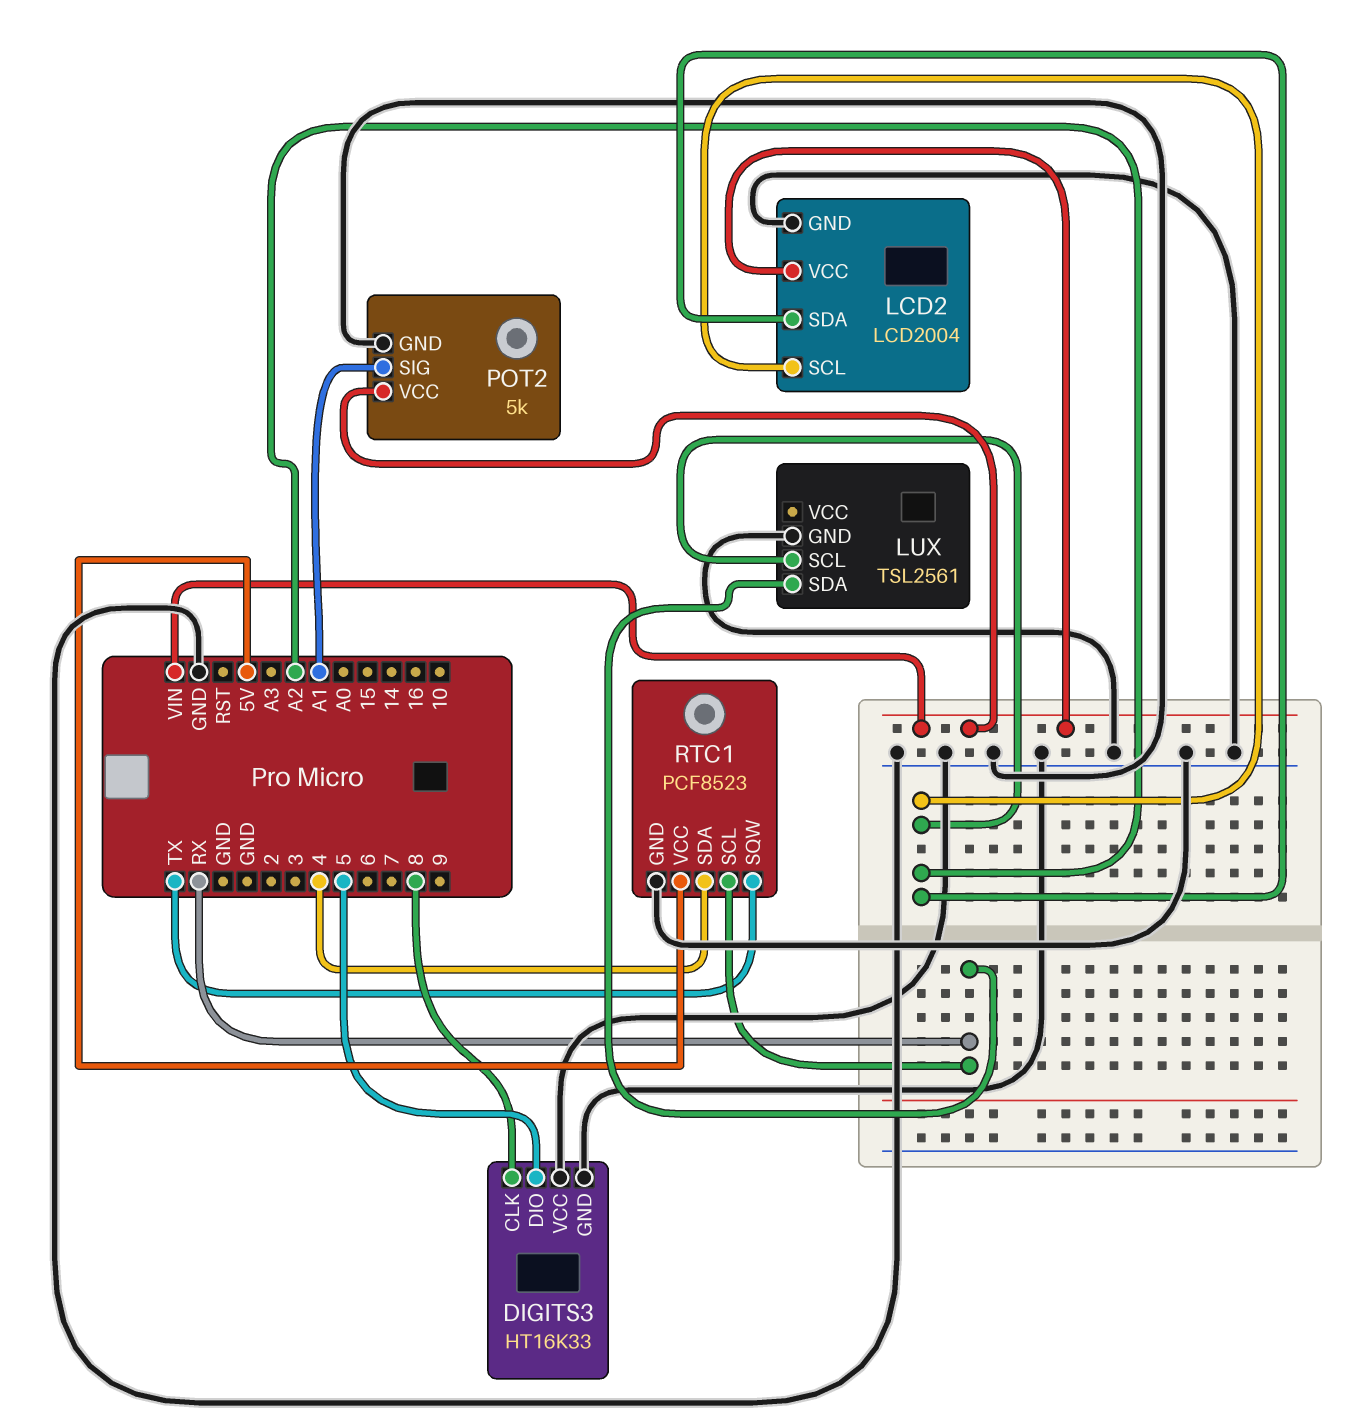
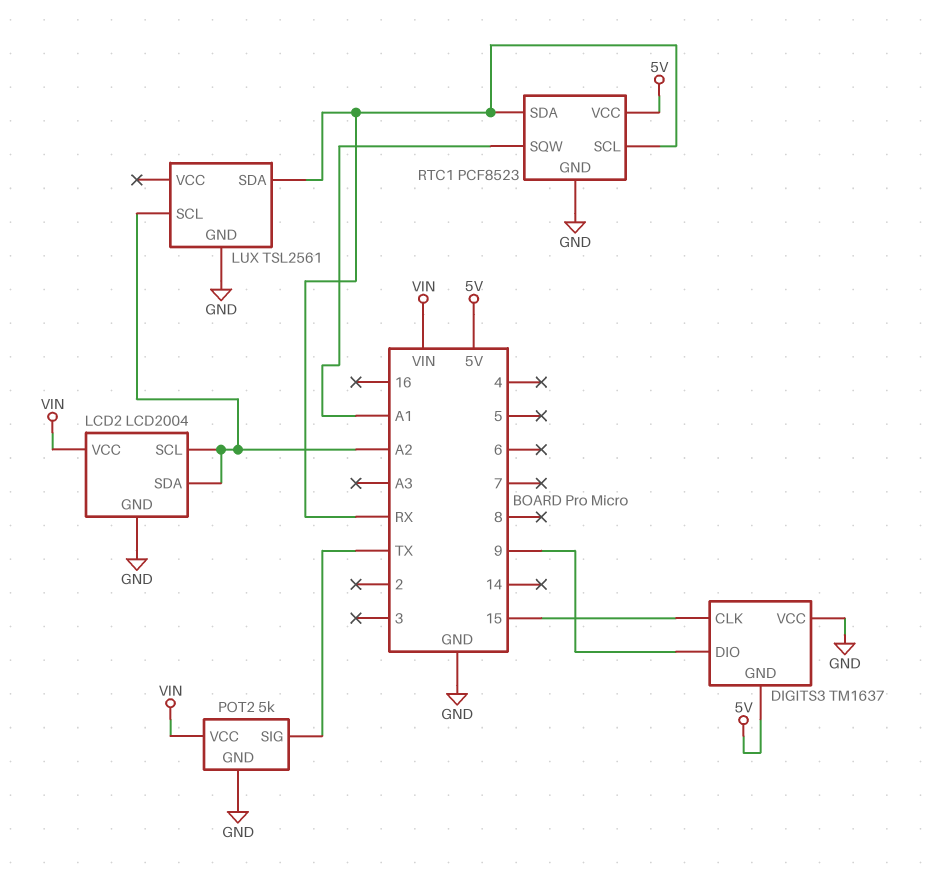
DIGITS3: HT16K33 -> TM1637
DIGITS3 pin CLK: 8 -> 15
DIGITS3 pin DIO: 5 -> 9
DIGITS3 pin GND: GND -> 5V
POT2 pin SIG: A1 -> TX
RTC1 pin SDA: 4 -> RX
RTC1 pin SQW: TX -> A1

